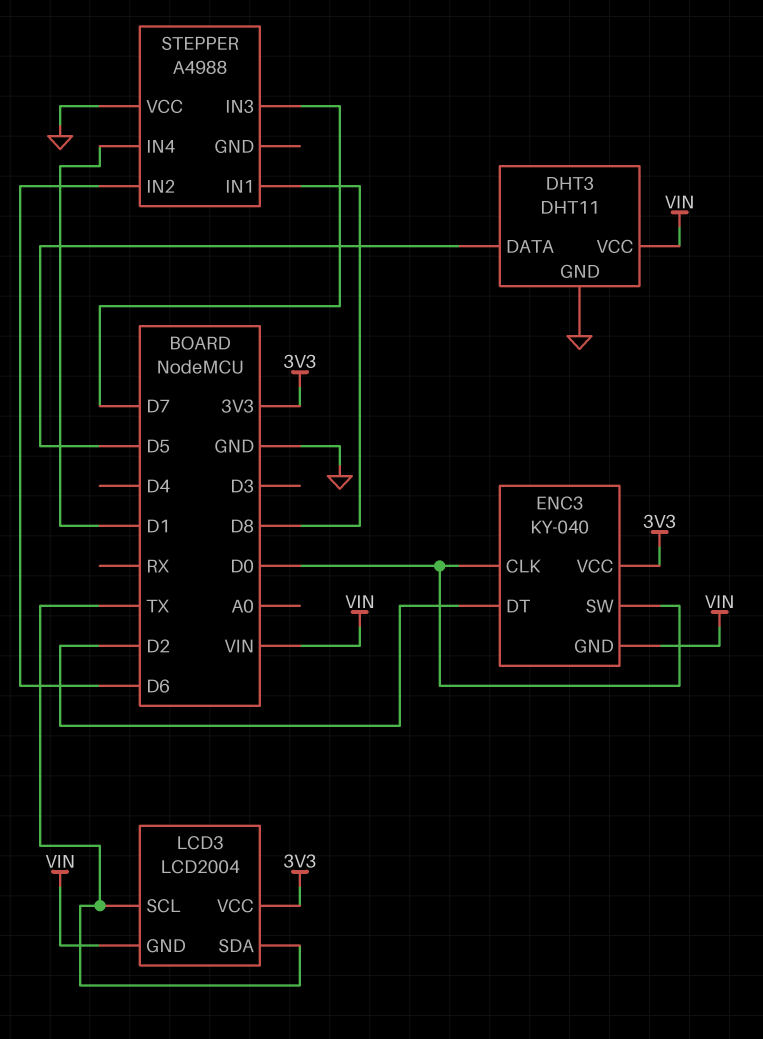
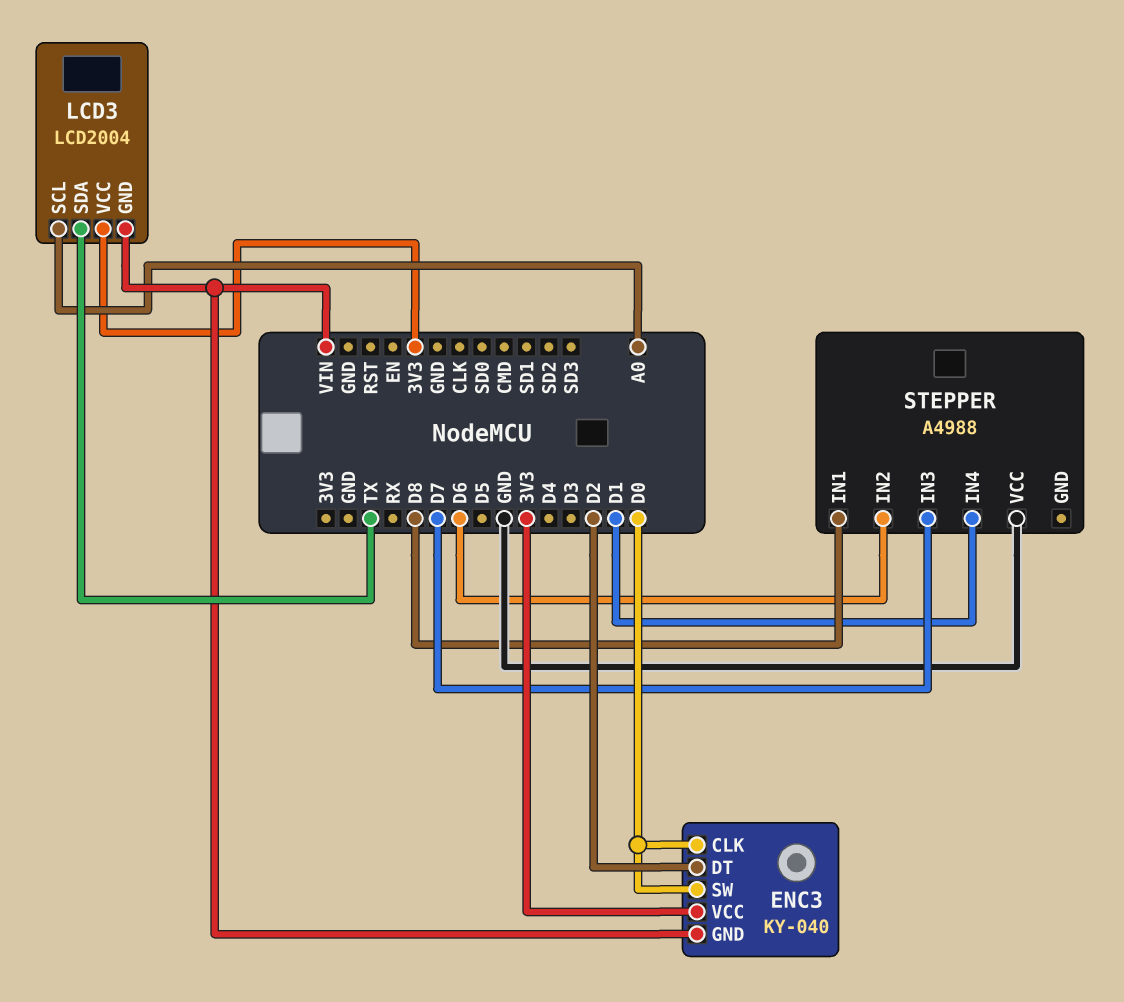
DHT3: DHT11 -> none
DHT3 pin DATA: D5 -> none
DHT3 pin GND: GND -> none
DHT3 pin VCC: VIN -> none
LCD3 pin SCL: TX -> A0

